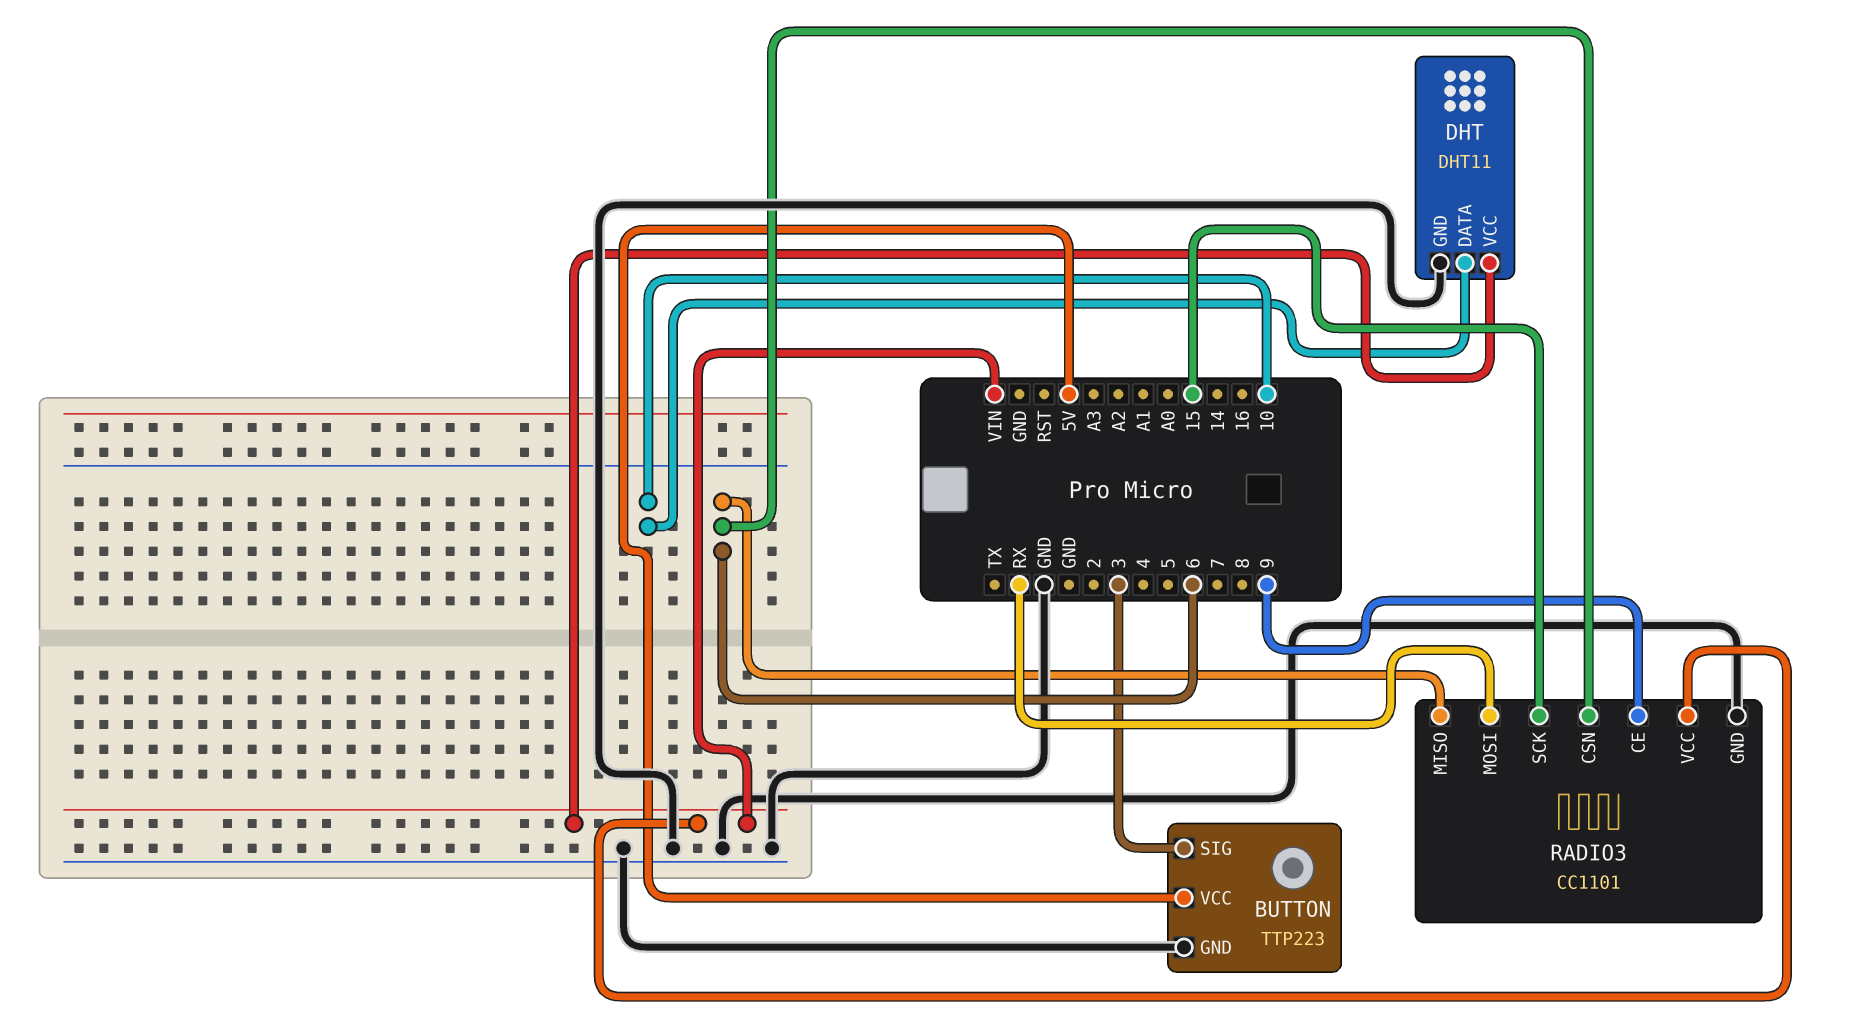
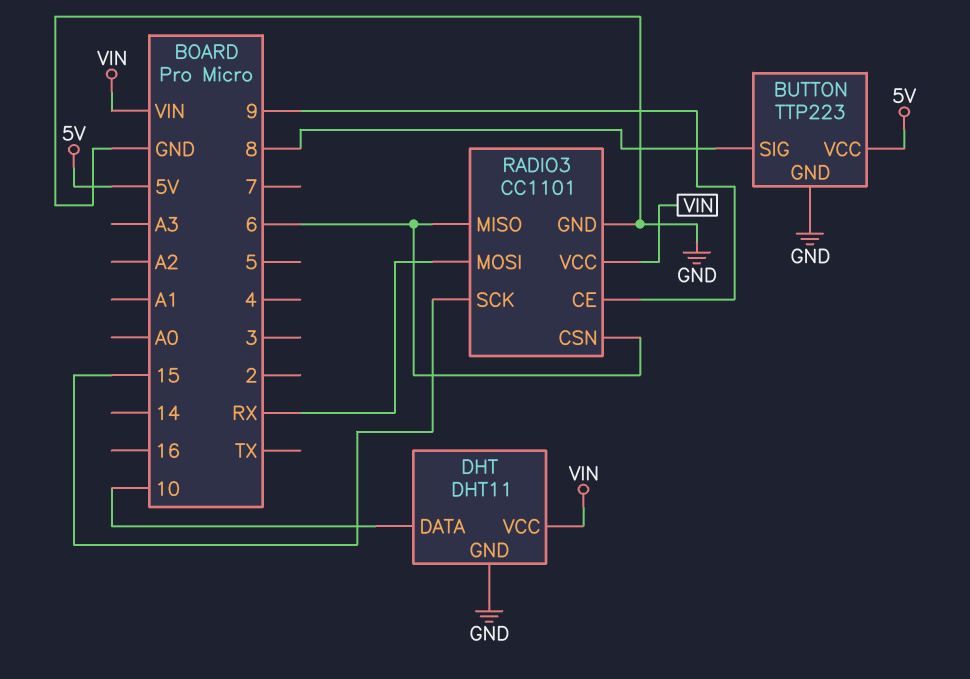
BUTTON pin SIG: 3 -> 8

